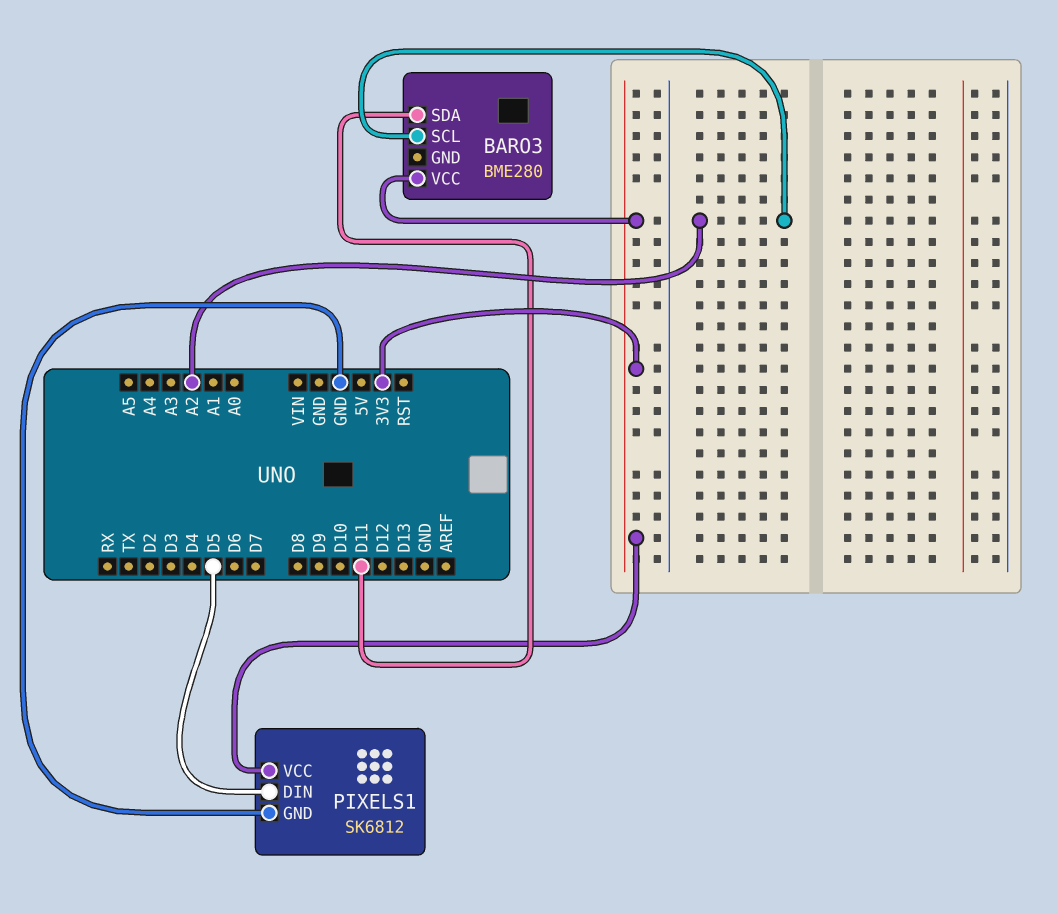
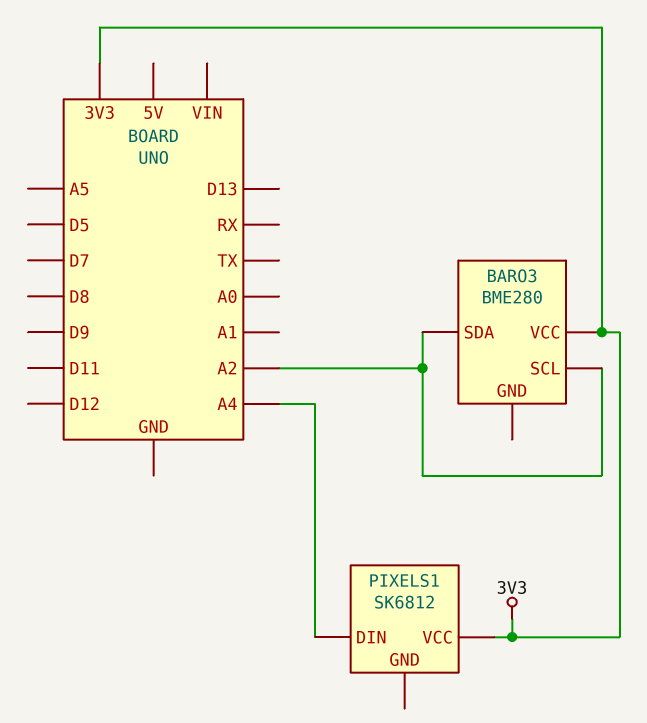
BARO3 pin SDA: D11 -> A2
PIXELS1 pin DIN: D5 -> A4
PIXELS1 pin GND: GND -> none

